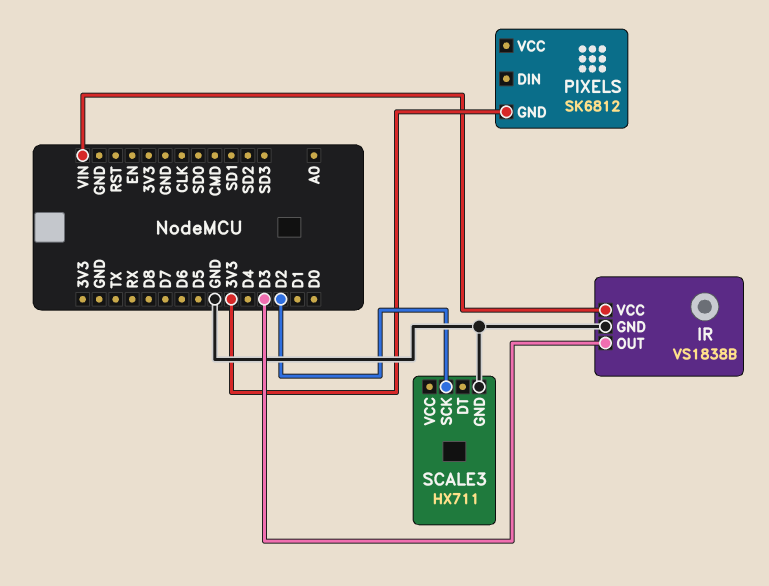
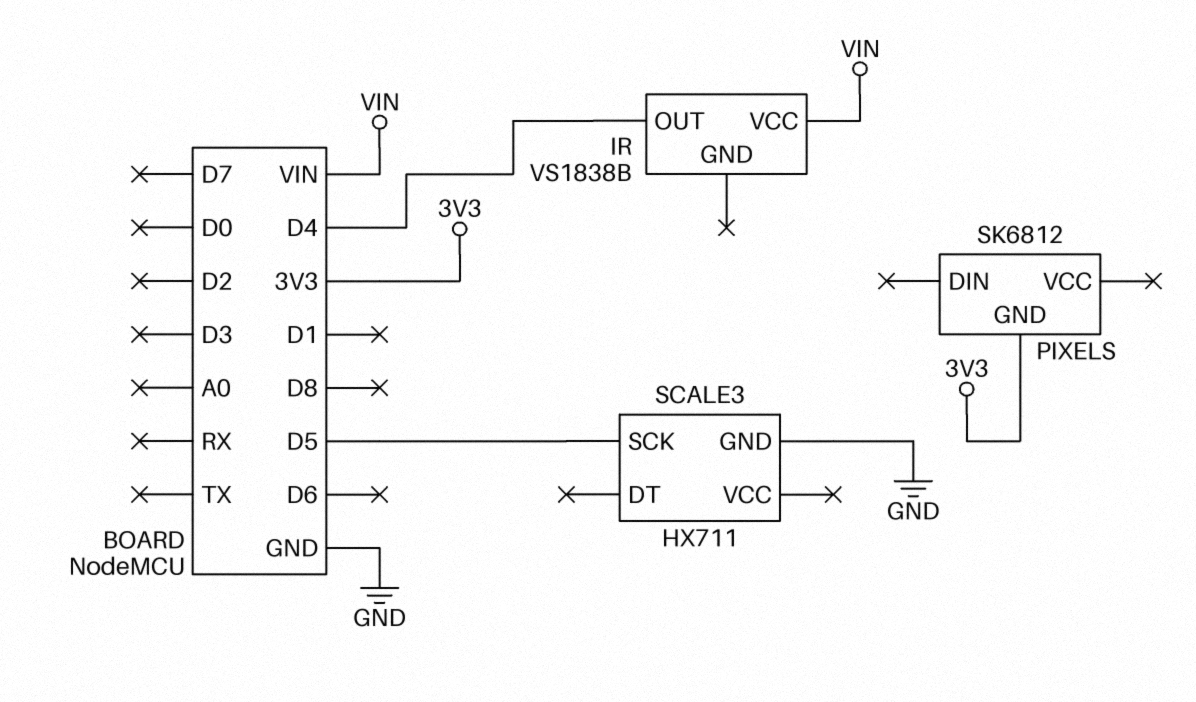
IR pin GND: GND -> none
IR pin OUT: D3 -> D4
SCALE3 pin SCK: D2 -> D5

